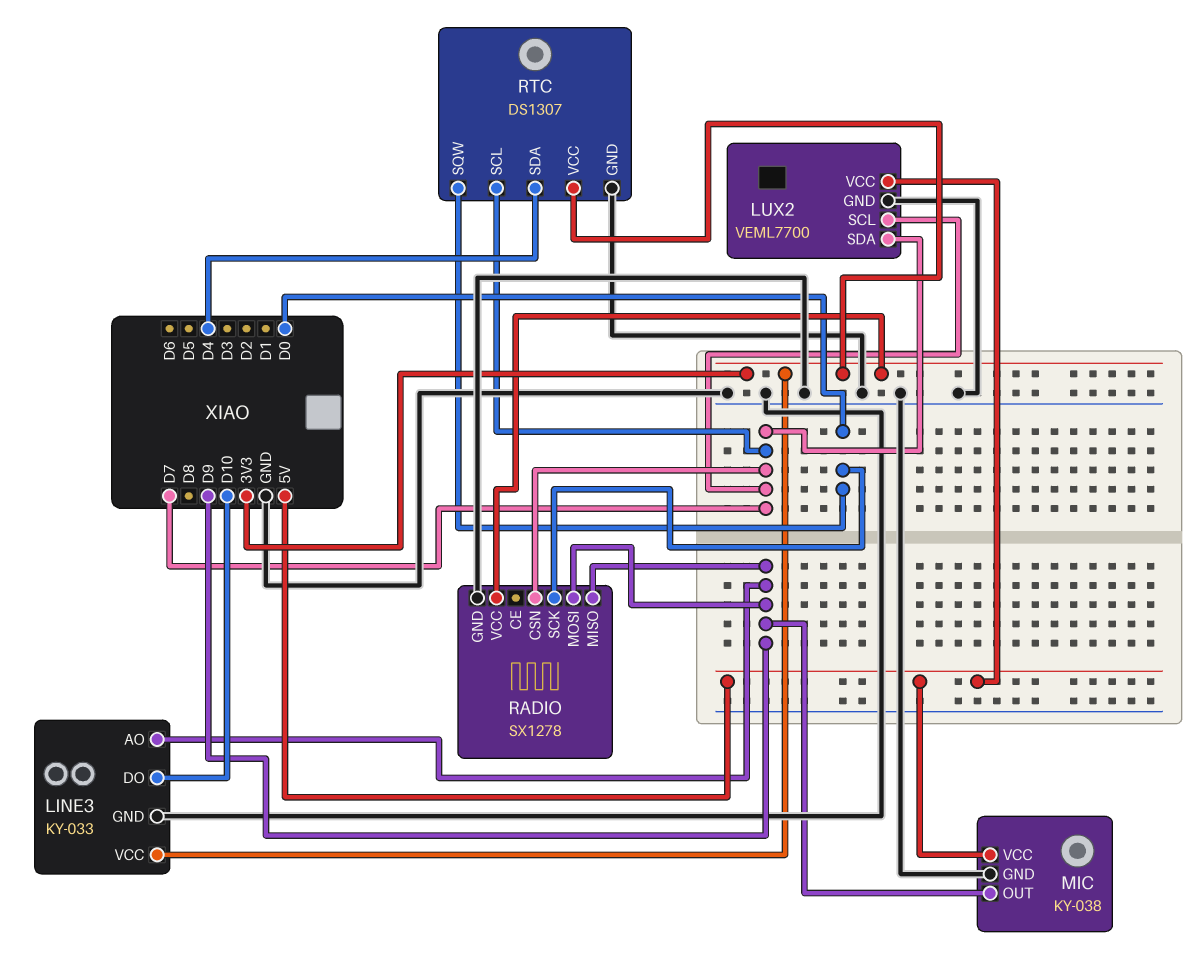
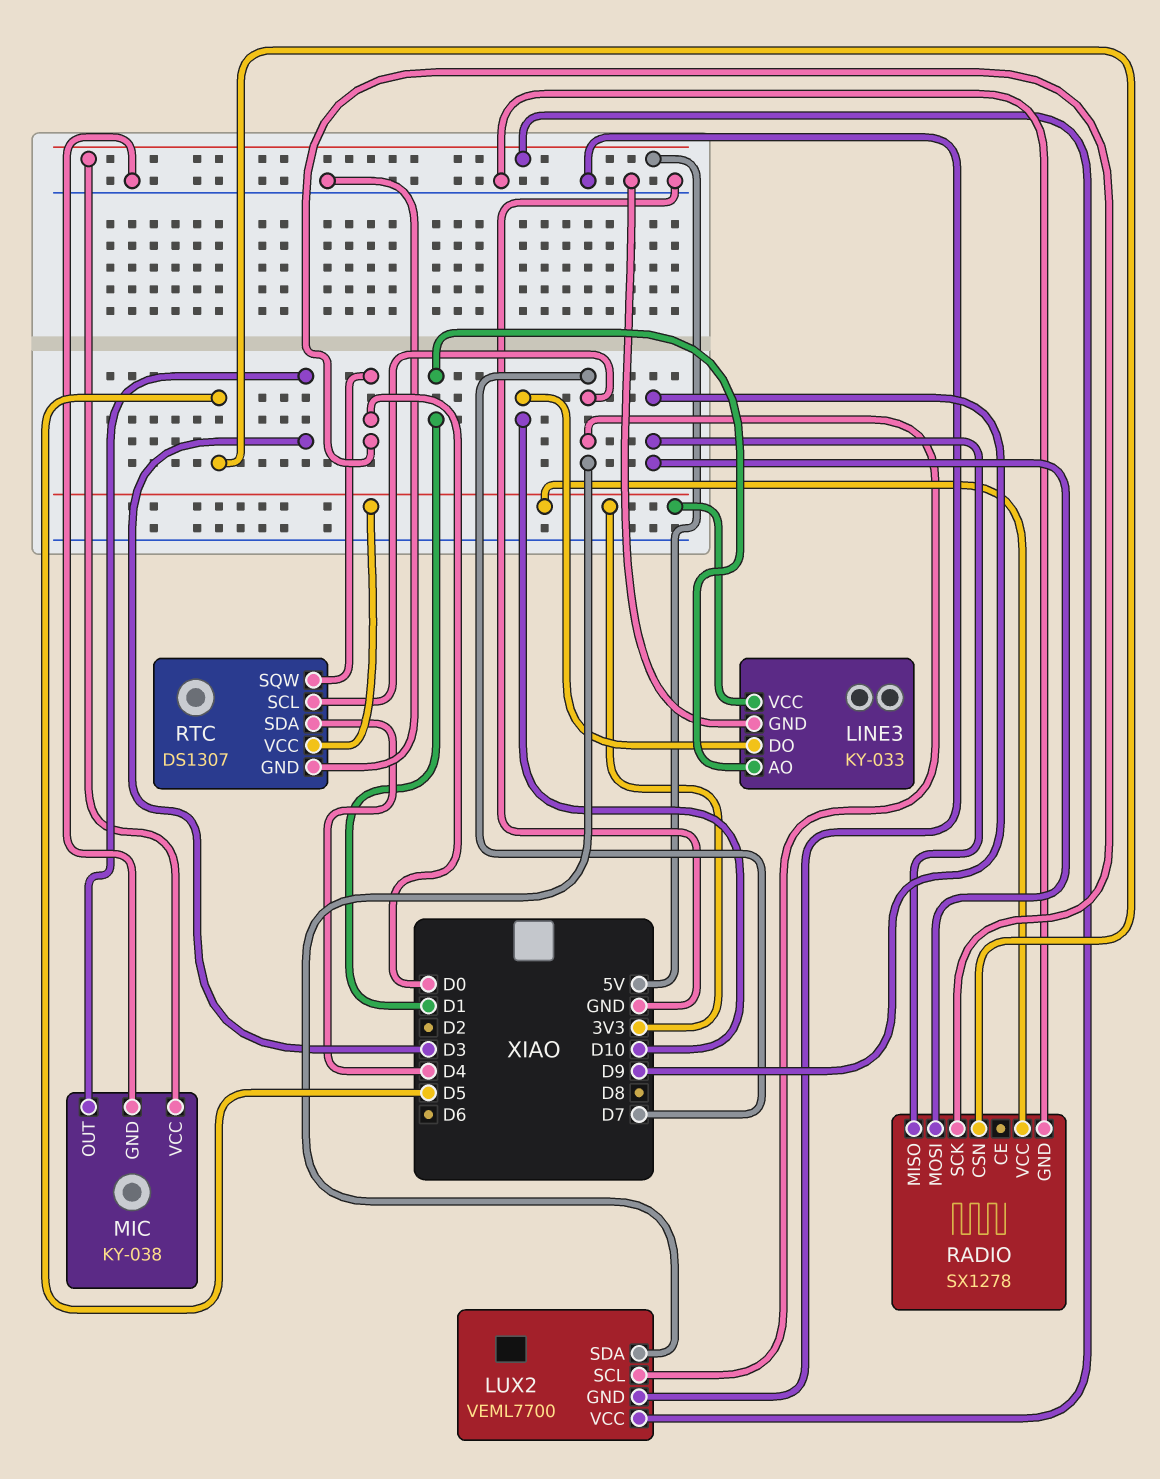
LINE3 pin AO: D9 -> D1
MIC pin OUT: D9 -> D3
RADIO pin CSN: D7 -> D5

